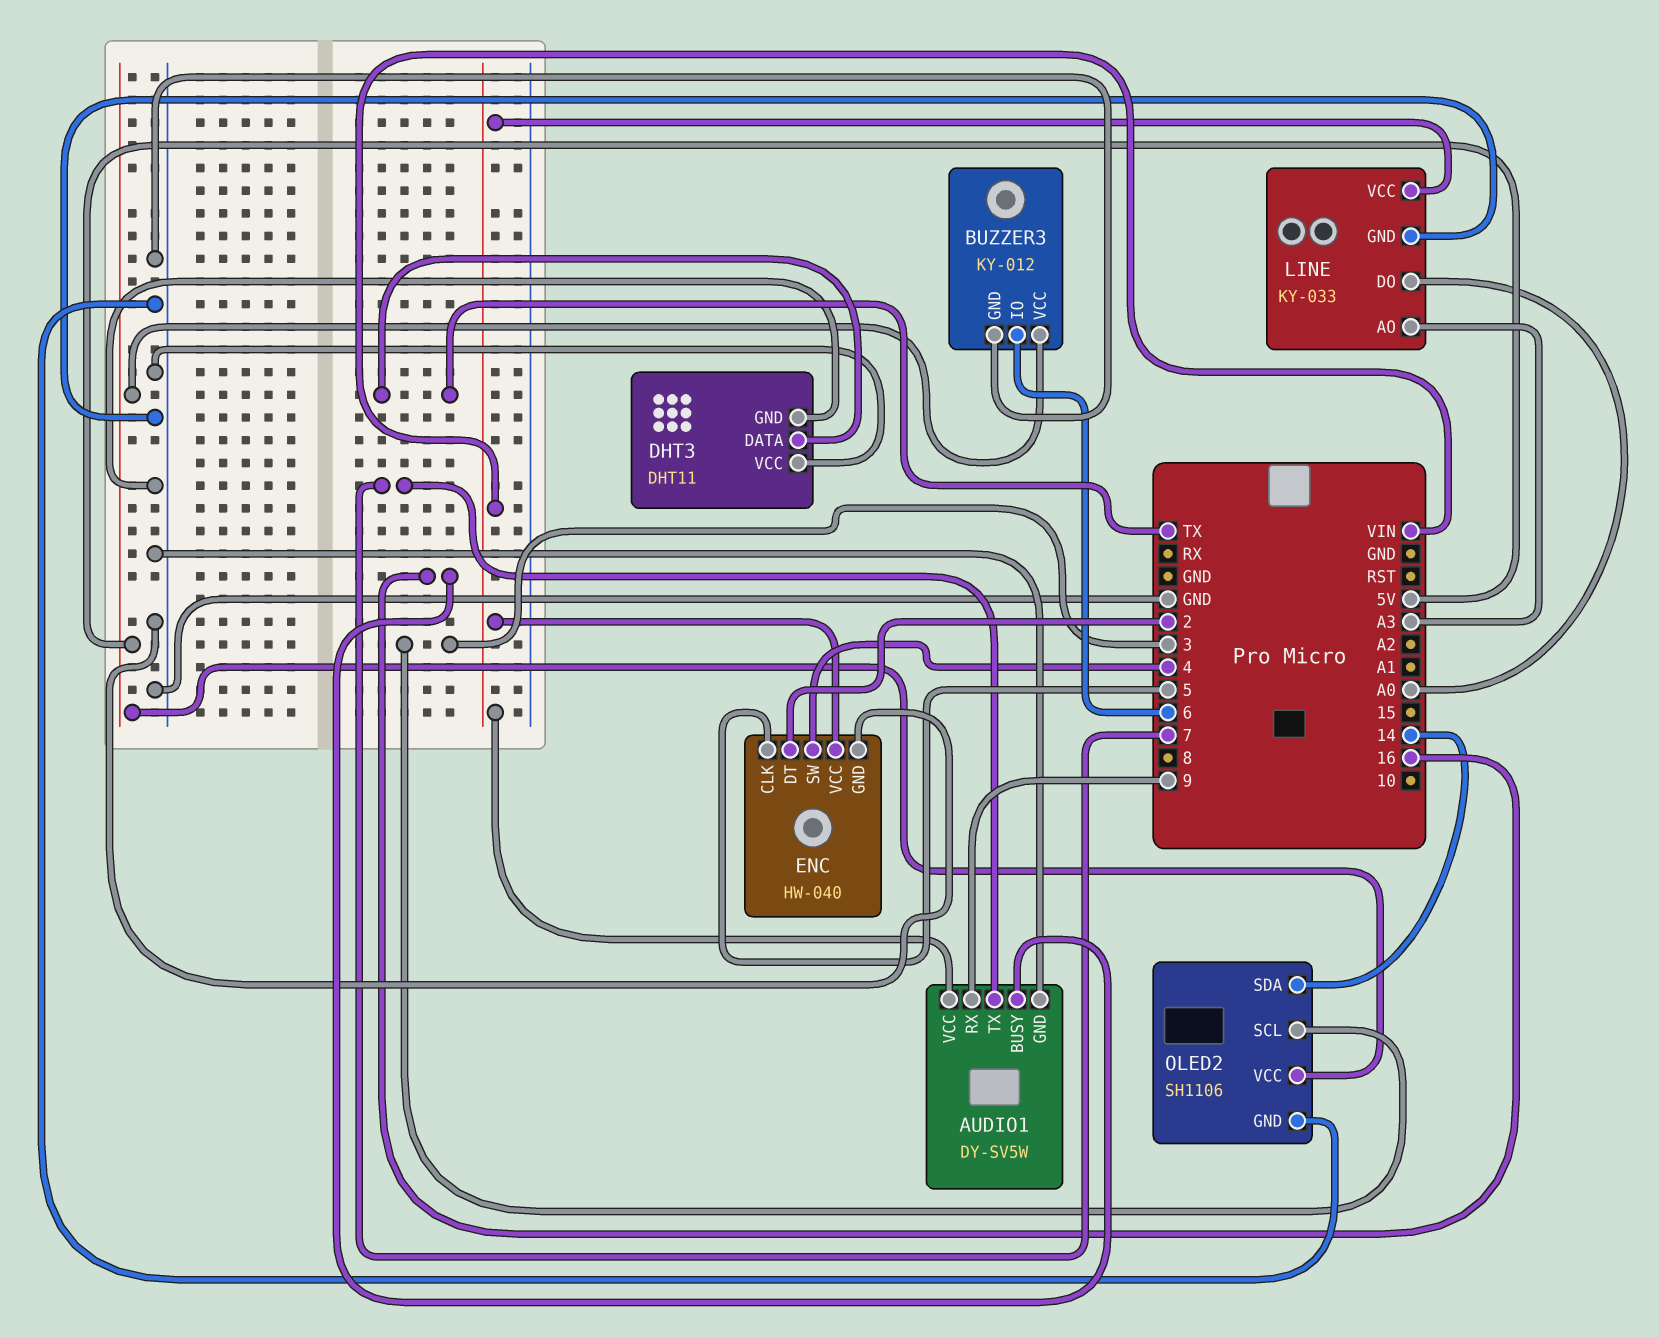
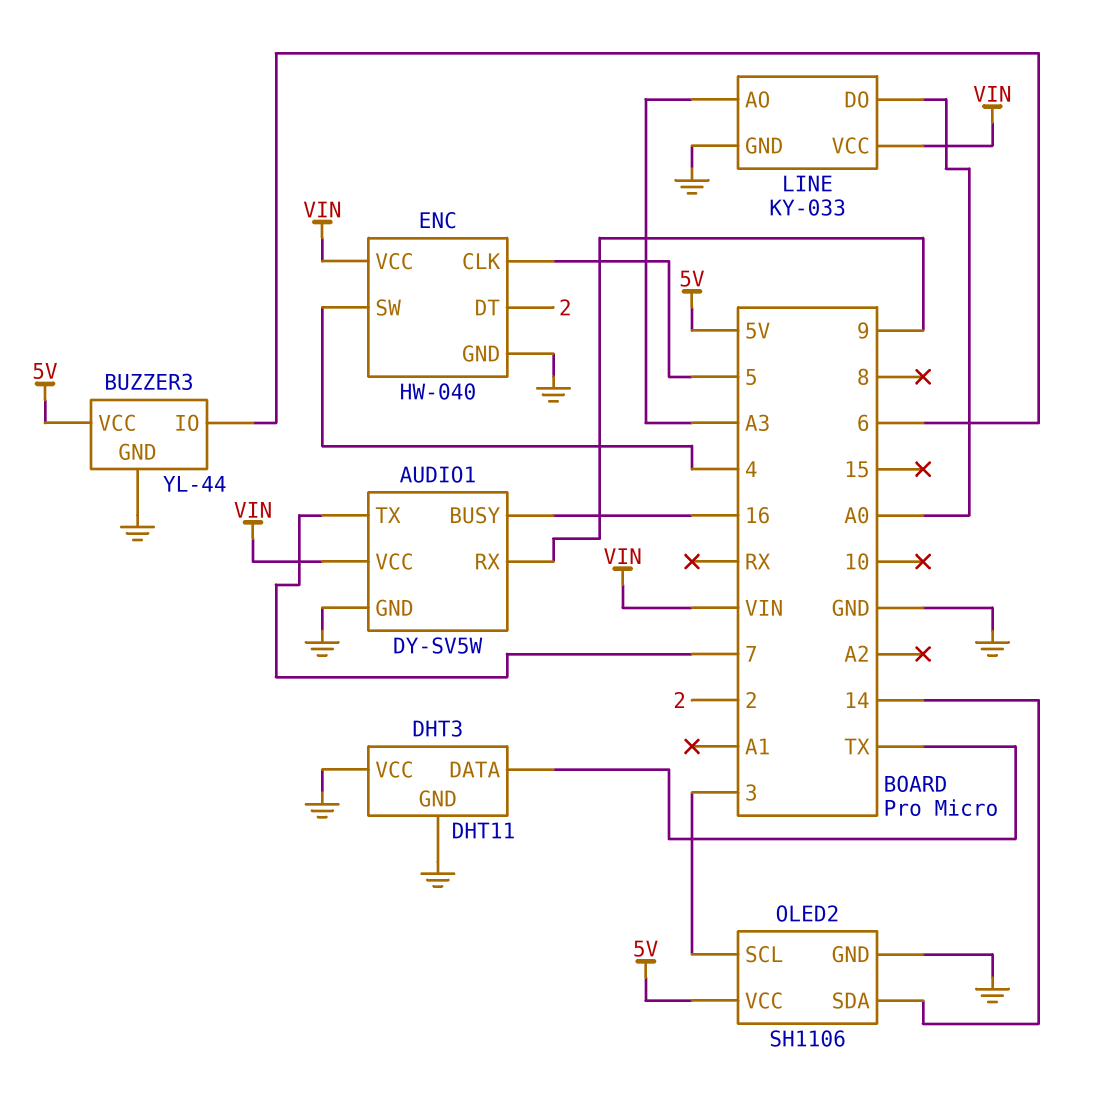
BUZZER3: KY-012 -> YL-44

